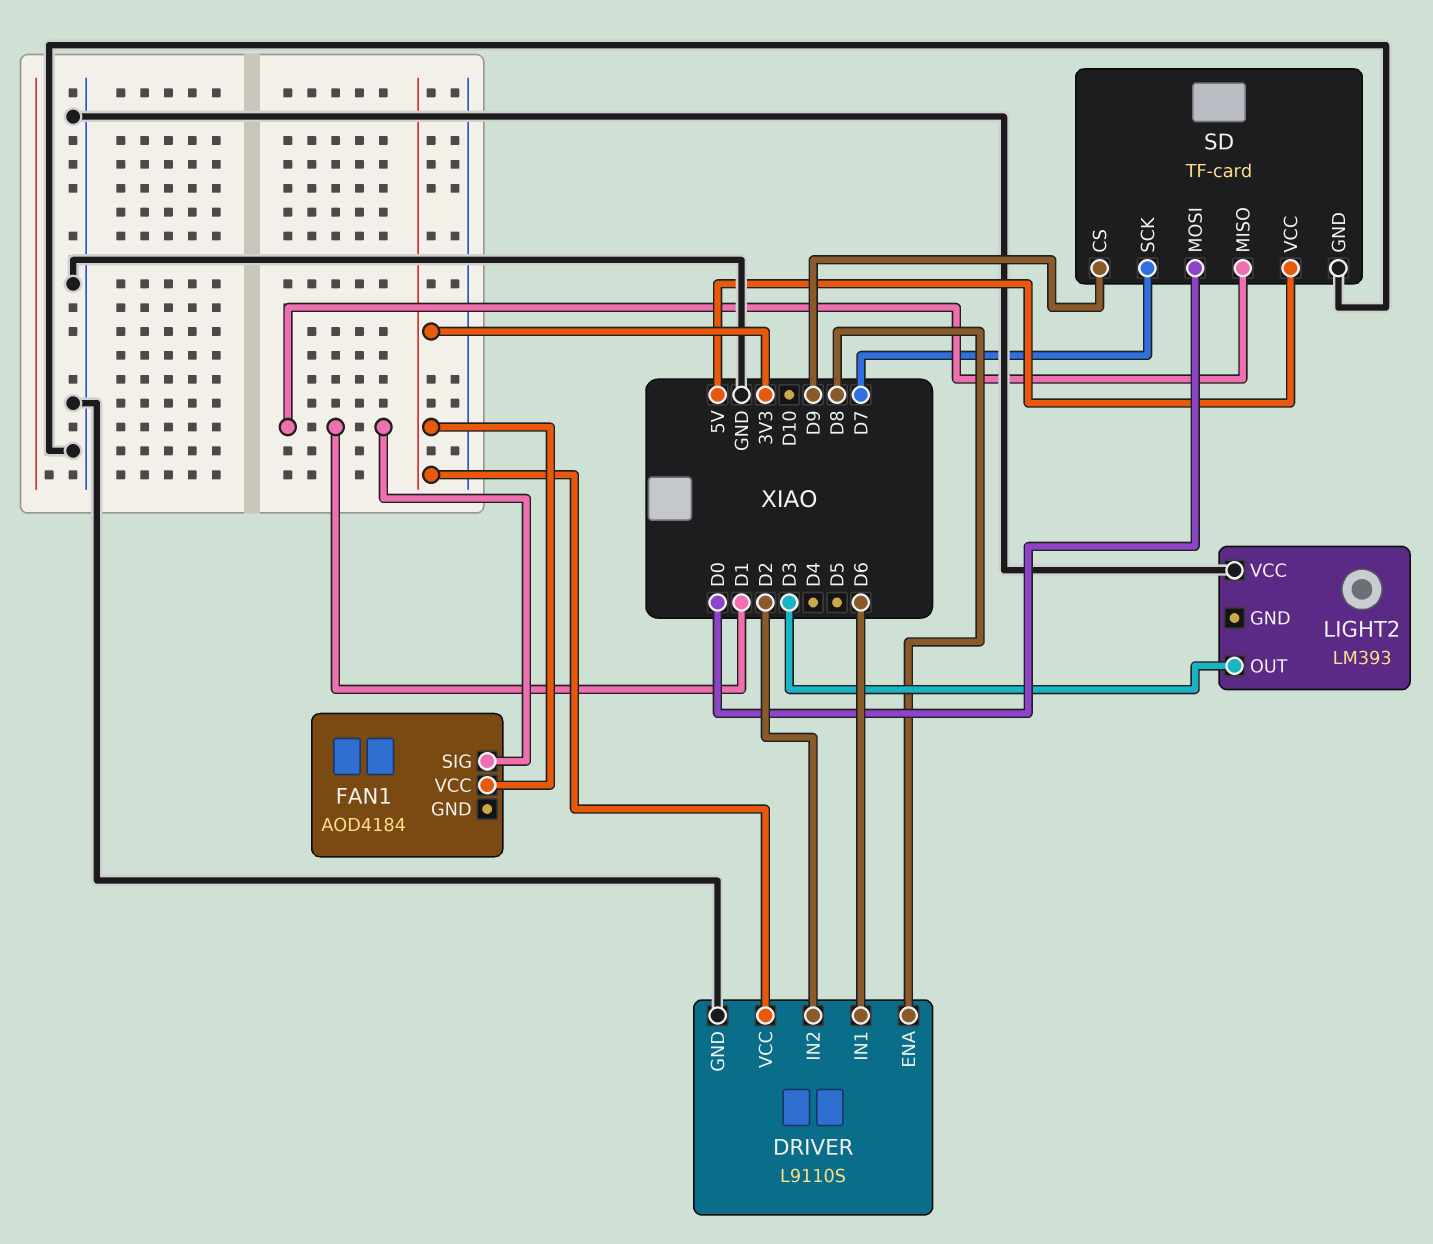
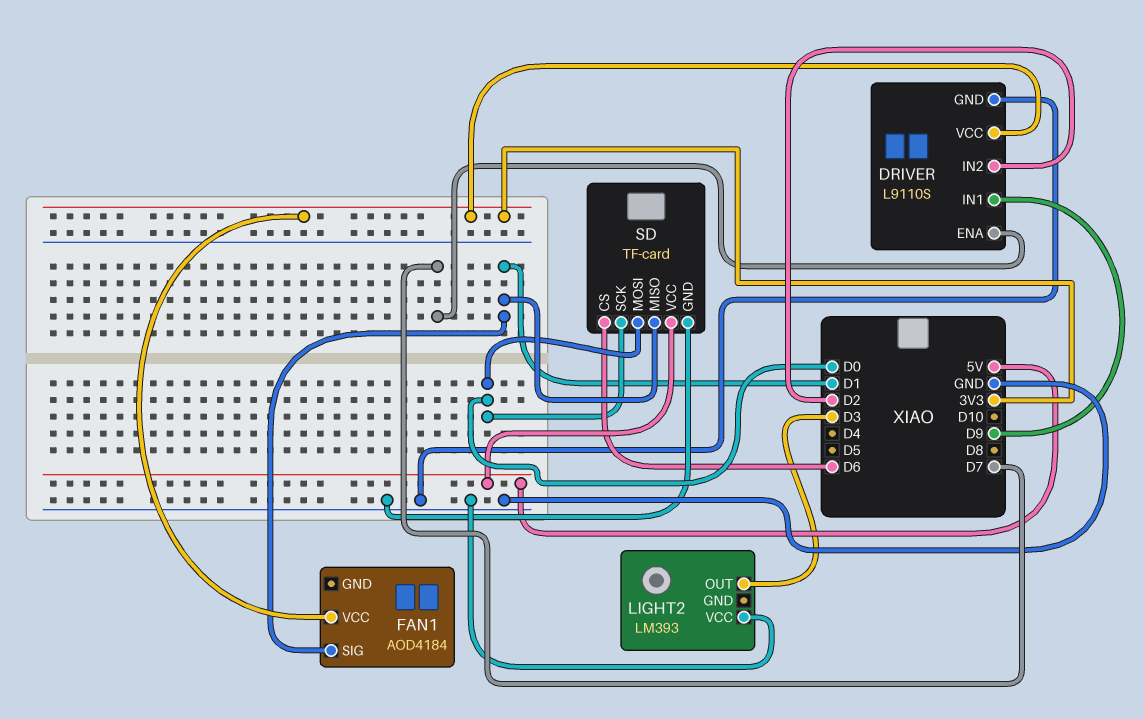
DRIVER pin ENA: D8 -> D7
DRIVER pin IN1: D6 -> D9
SD pin CS: D9 -> D6
SD pin SCK: D7 -> D0

